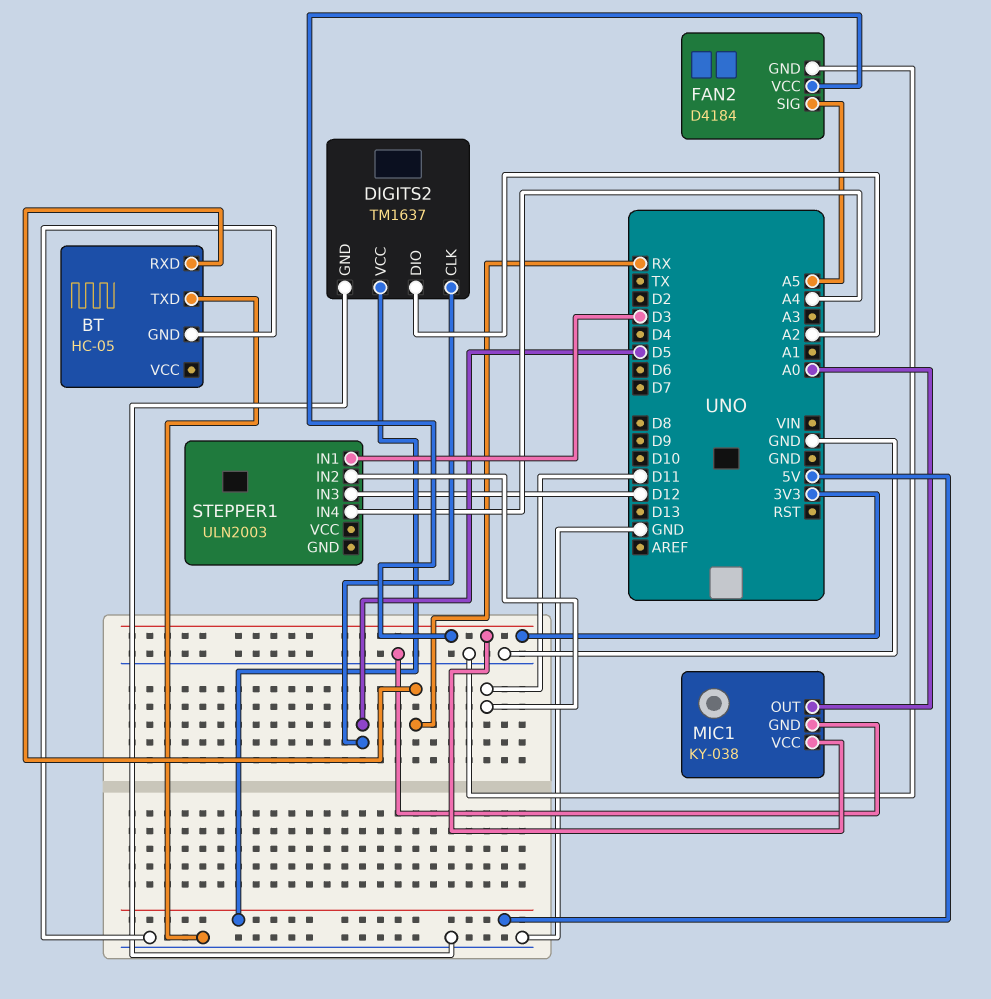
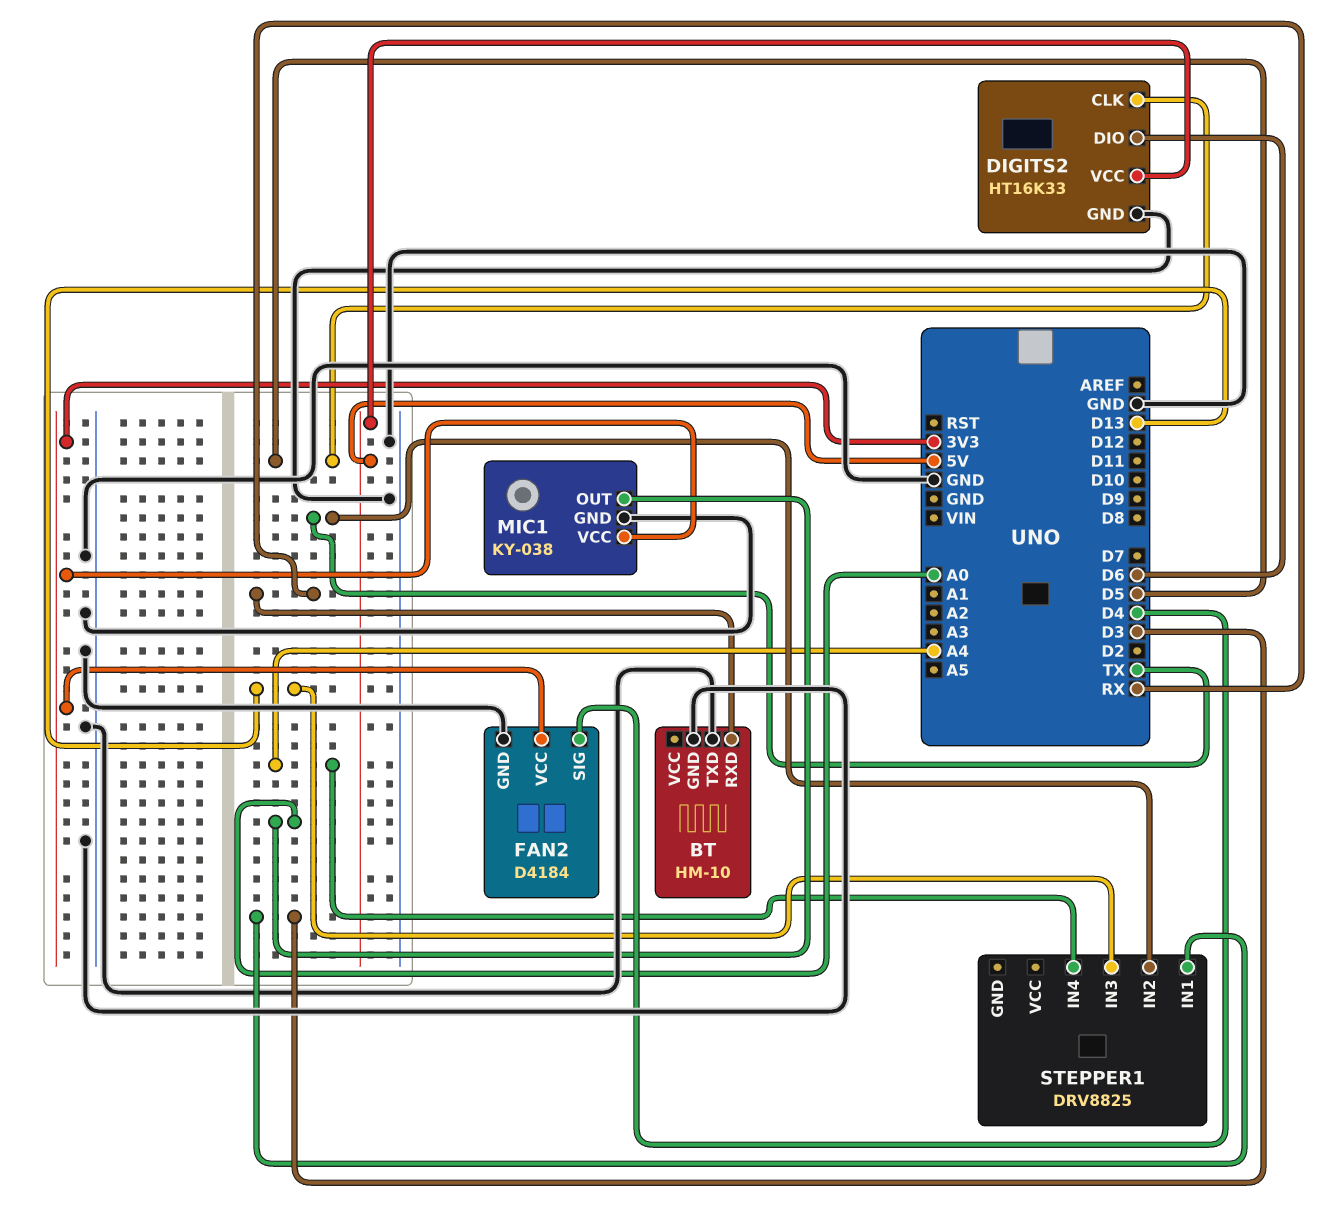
BT: HC-05 -> HM-10
DIGITS2: TM1637 -> HT16K33
DIGITS2 pin DIO: A2 -> D6
FAN2 pin SIG: A5 -> D4
STEPPER1: ULN2003 -> DRV8825
STEPPER1 pin IN2: D11 -> TX
STEPPER1 pin IN3: D12 -> D13

